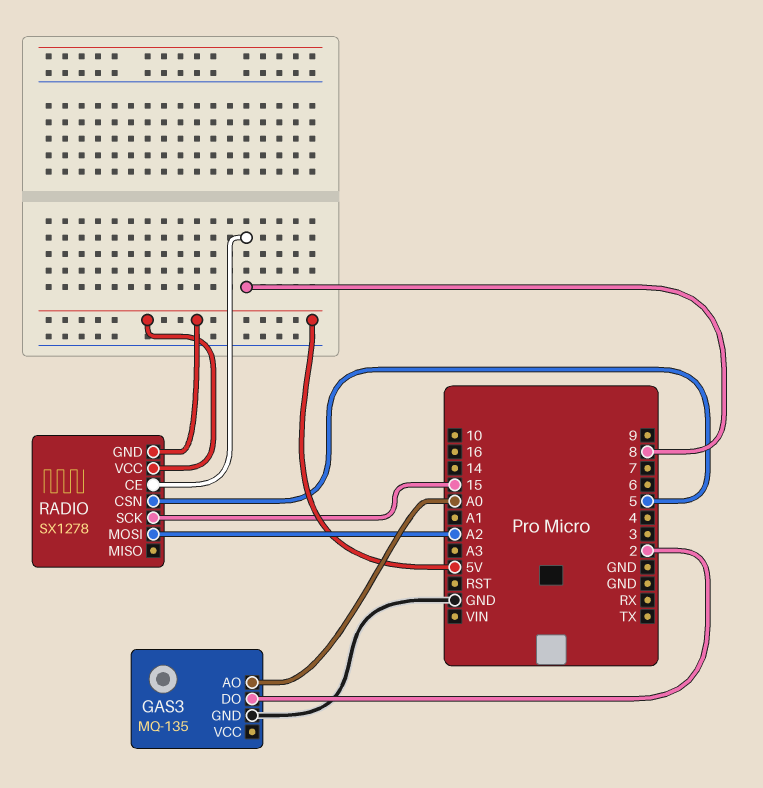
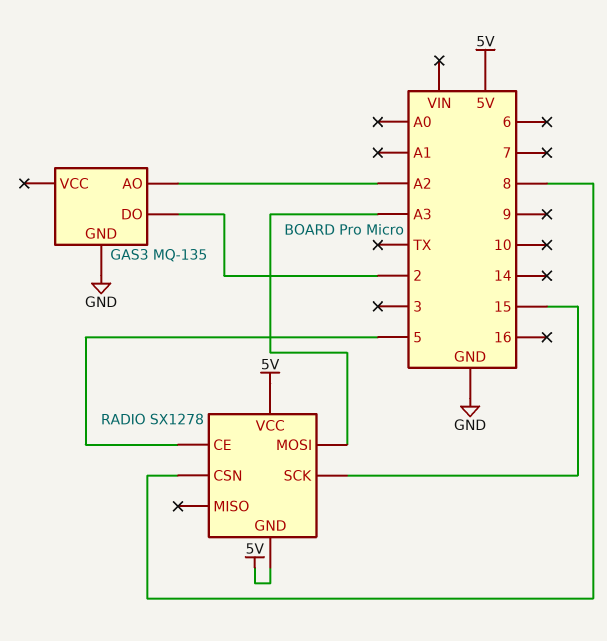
GAS3 pin AO: A0 -> A2
RADIO pin CE: 8 -> 5
RADIO pin CSN: 5 -> 8
RADIO pin MOSI: A2 -> A3

